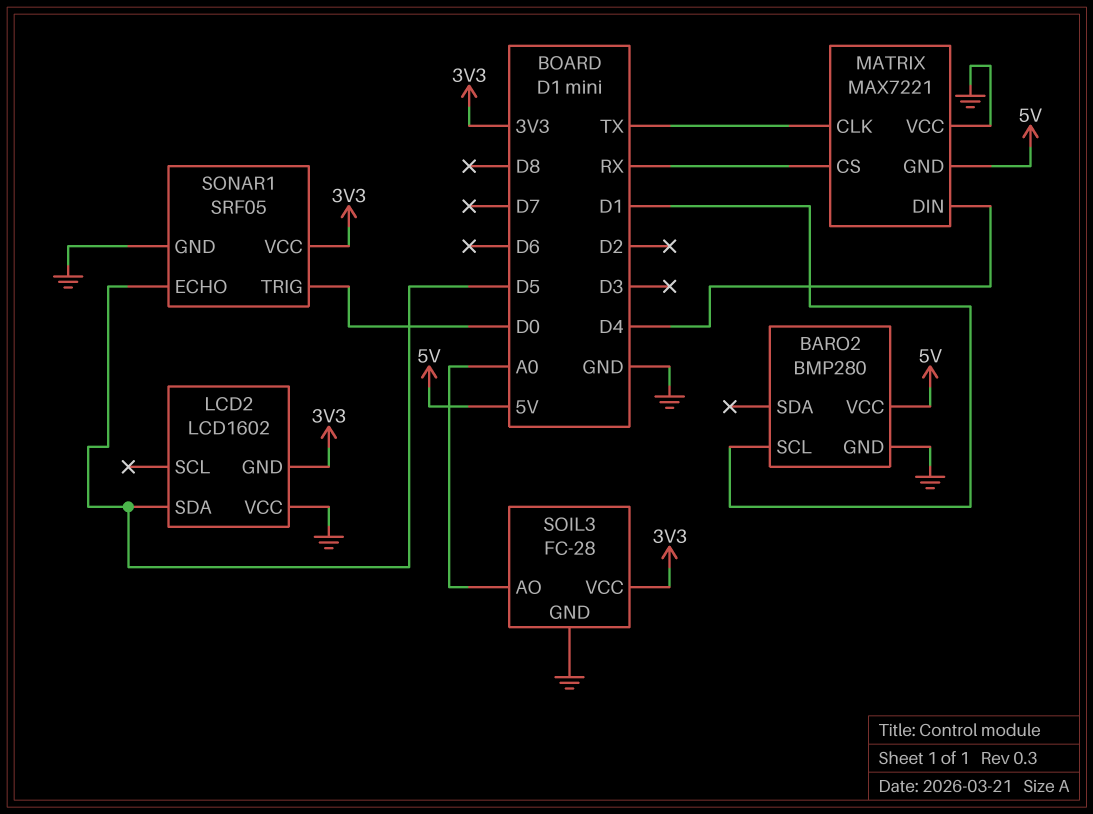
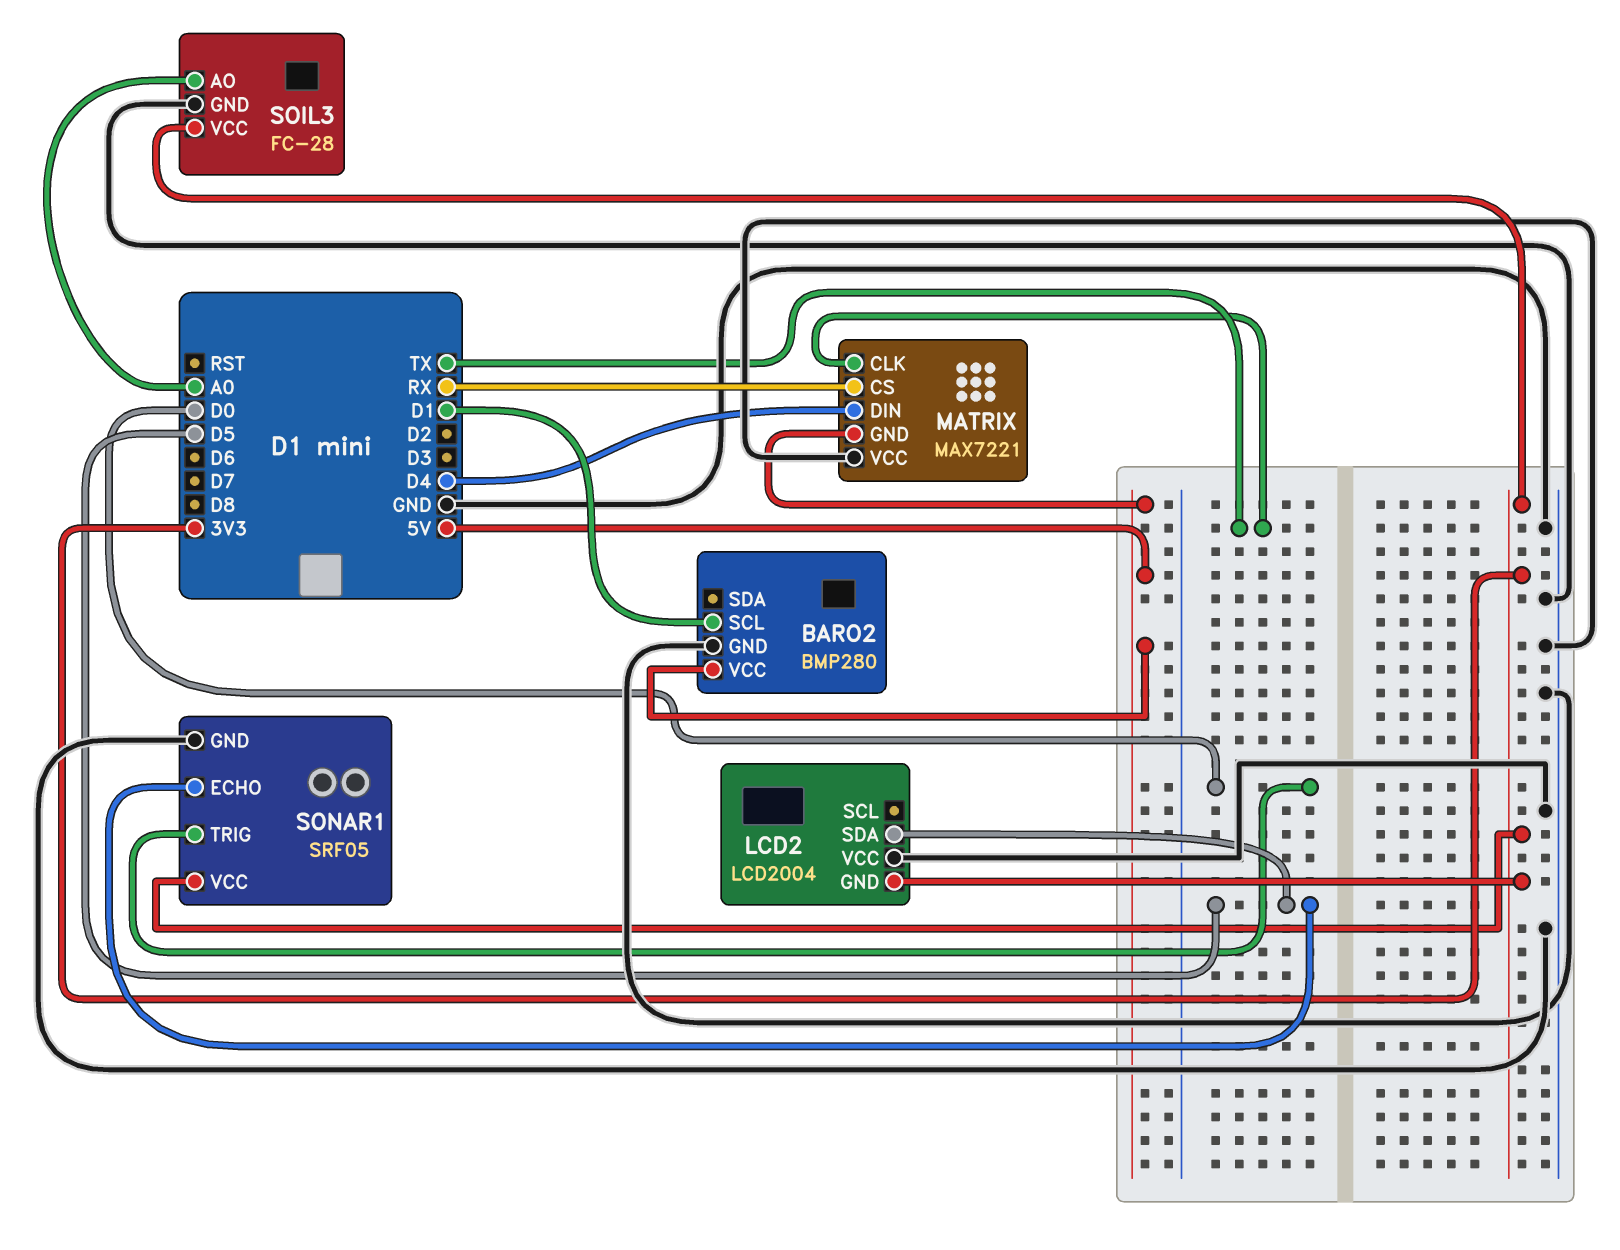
LCD2: LCD1602 -> LCD2004

